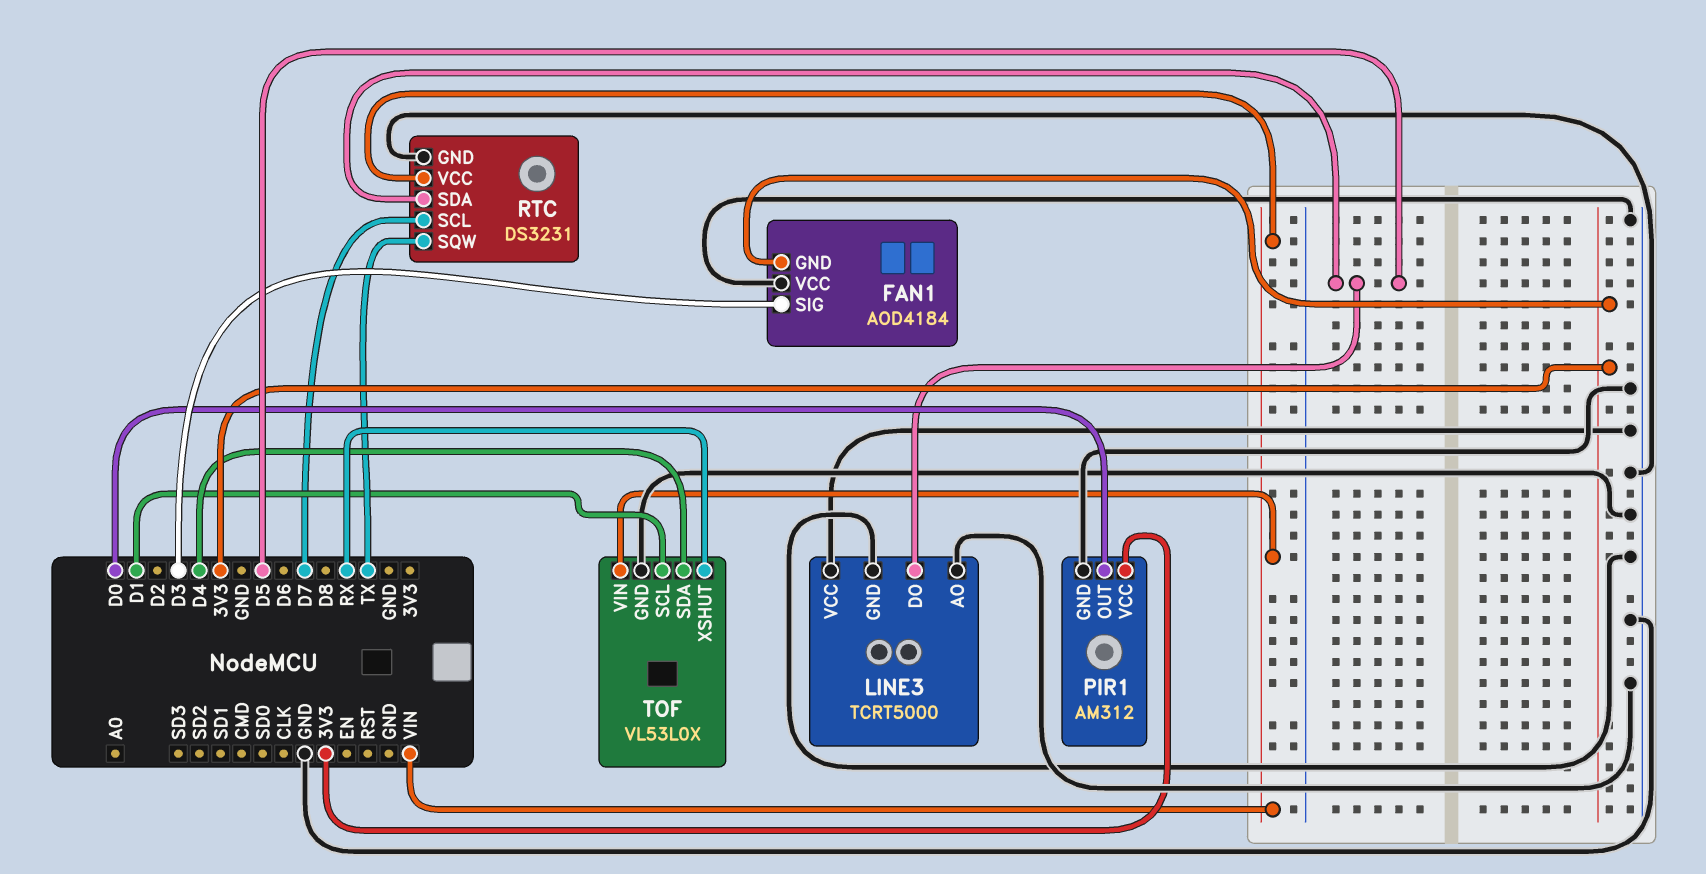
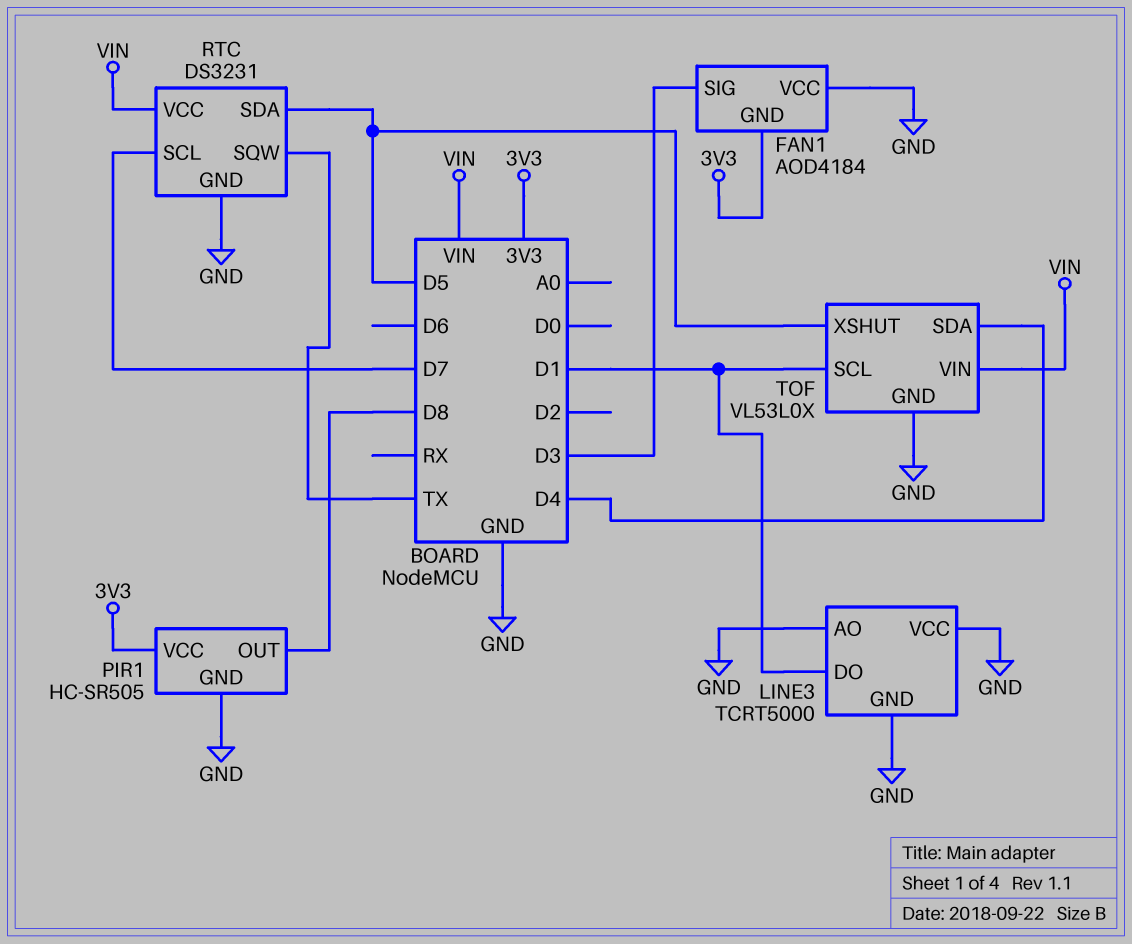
LINE3 pin DO: D5 -> D1
PIR1: AM312 -> HC-SR505
PIR1 pin OUT: D0 -> D8
TOF pin XSHUT: RX -> D5

